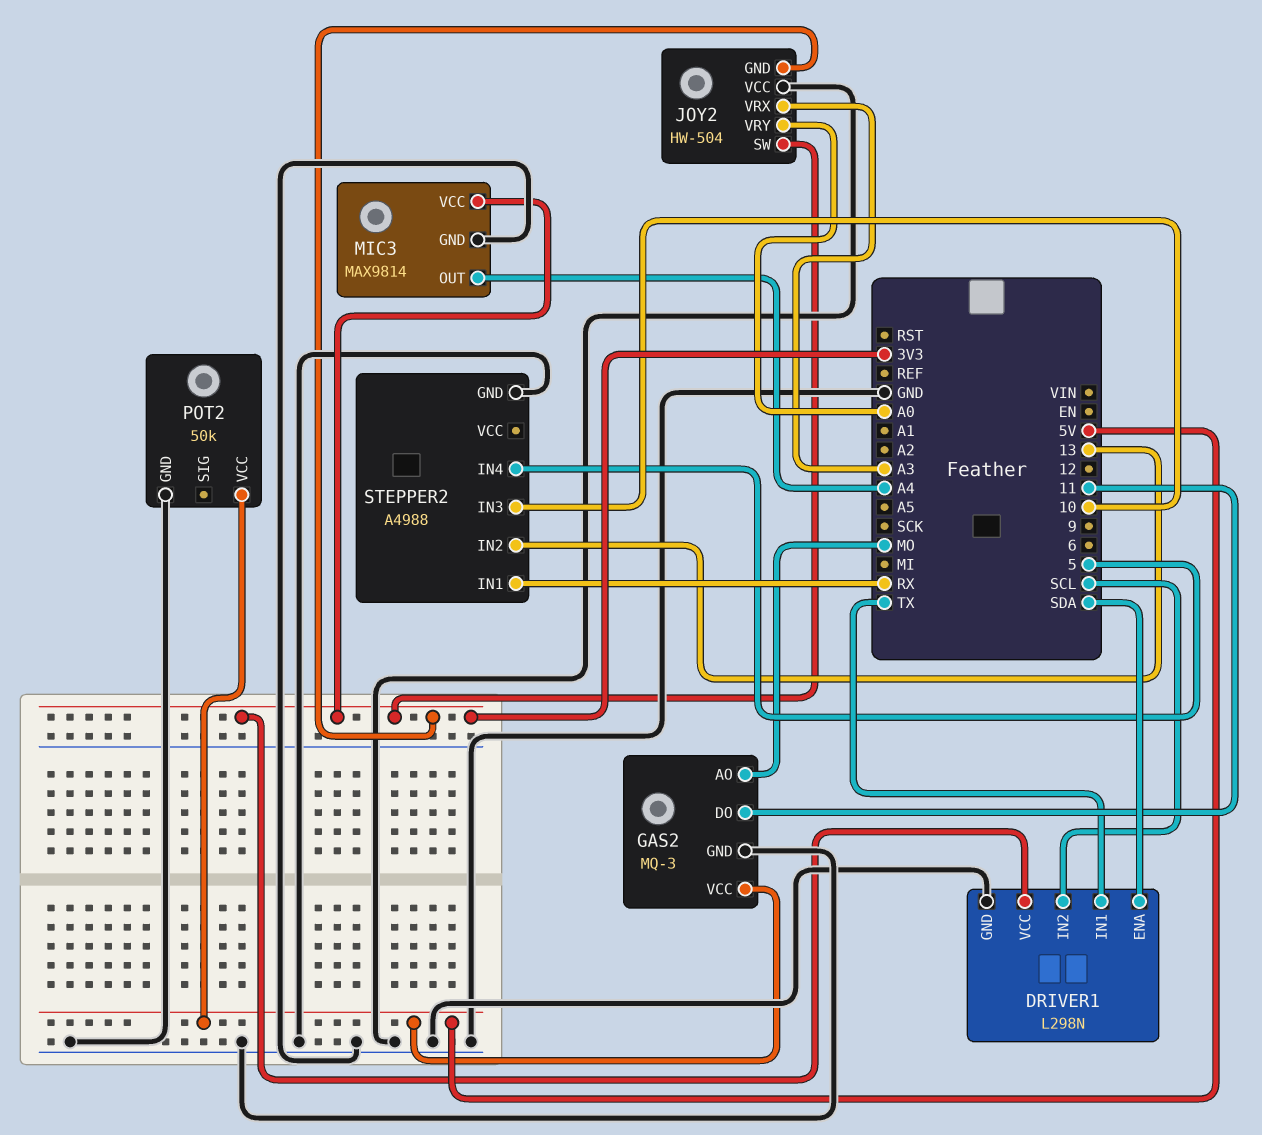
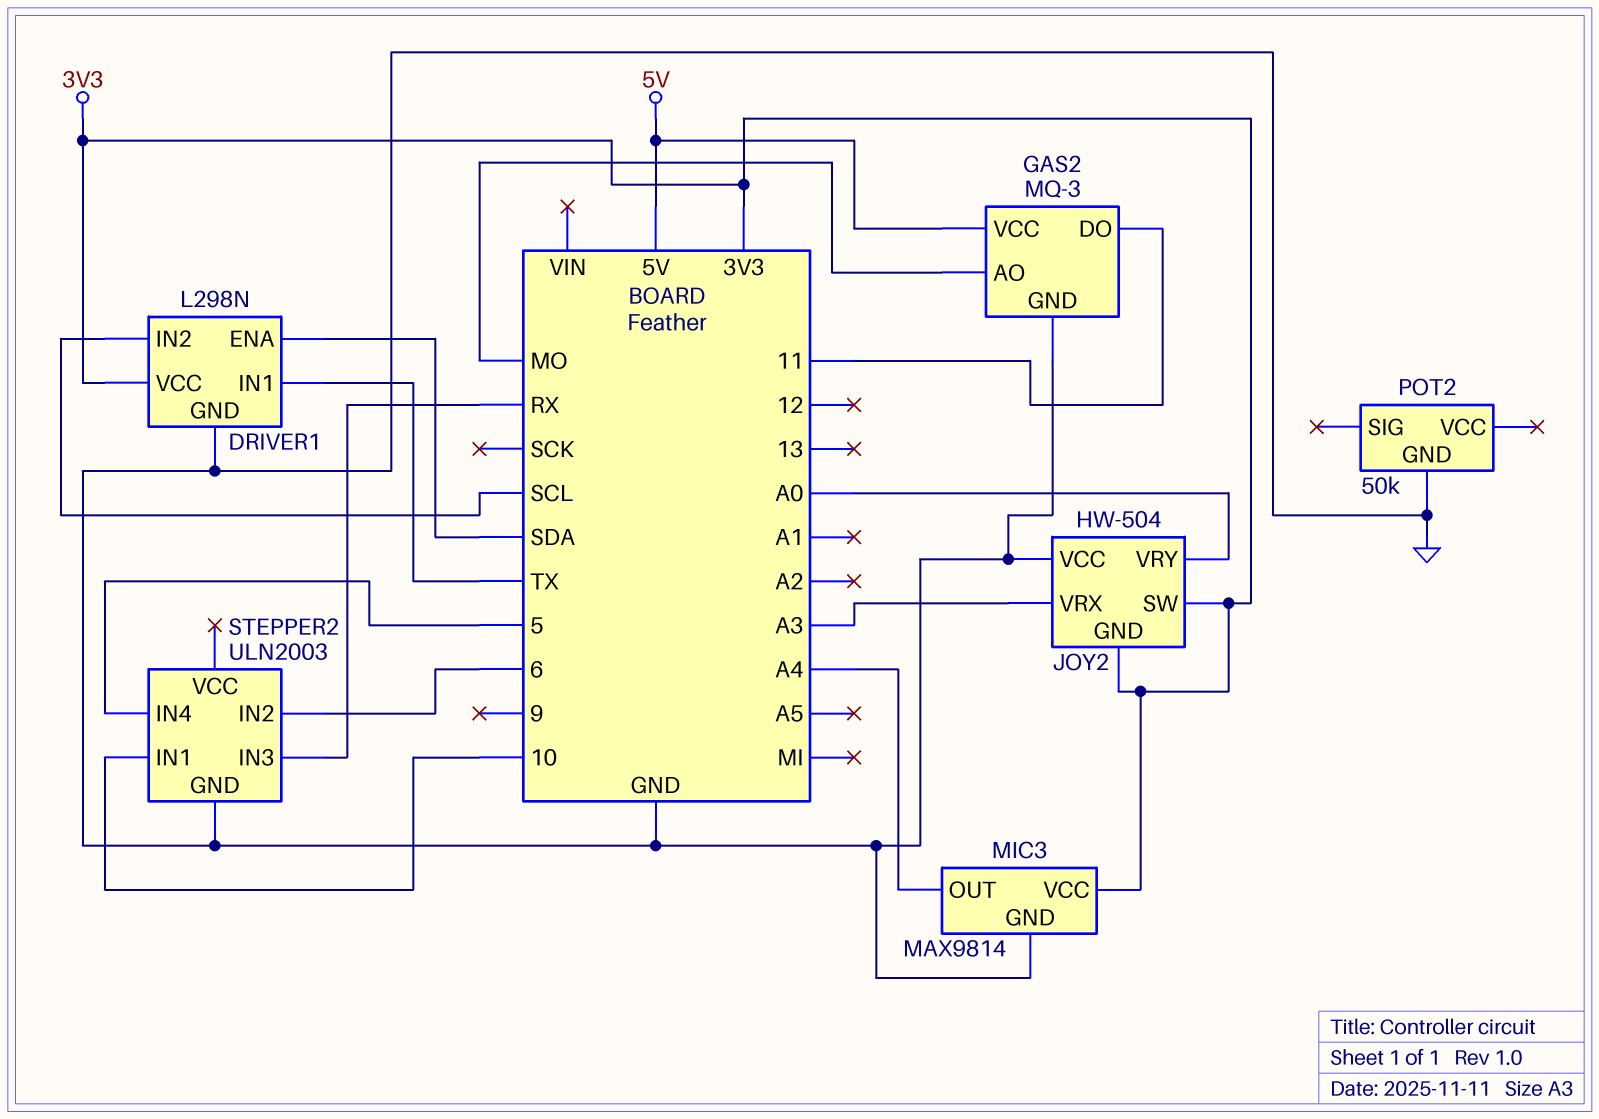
POT2 pin VCC: 5V -> none
STEPPER2: A4988 -> ULN2003
STEPPER2 pin IN1: RX -> 10
STEPPER2 pin IN2: 13 -> 6
STEPPER2 pin IN3: 10 -> RX

